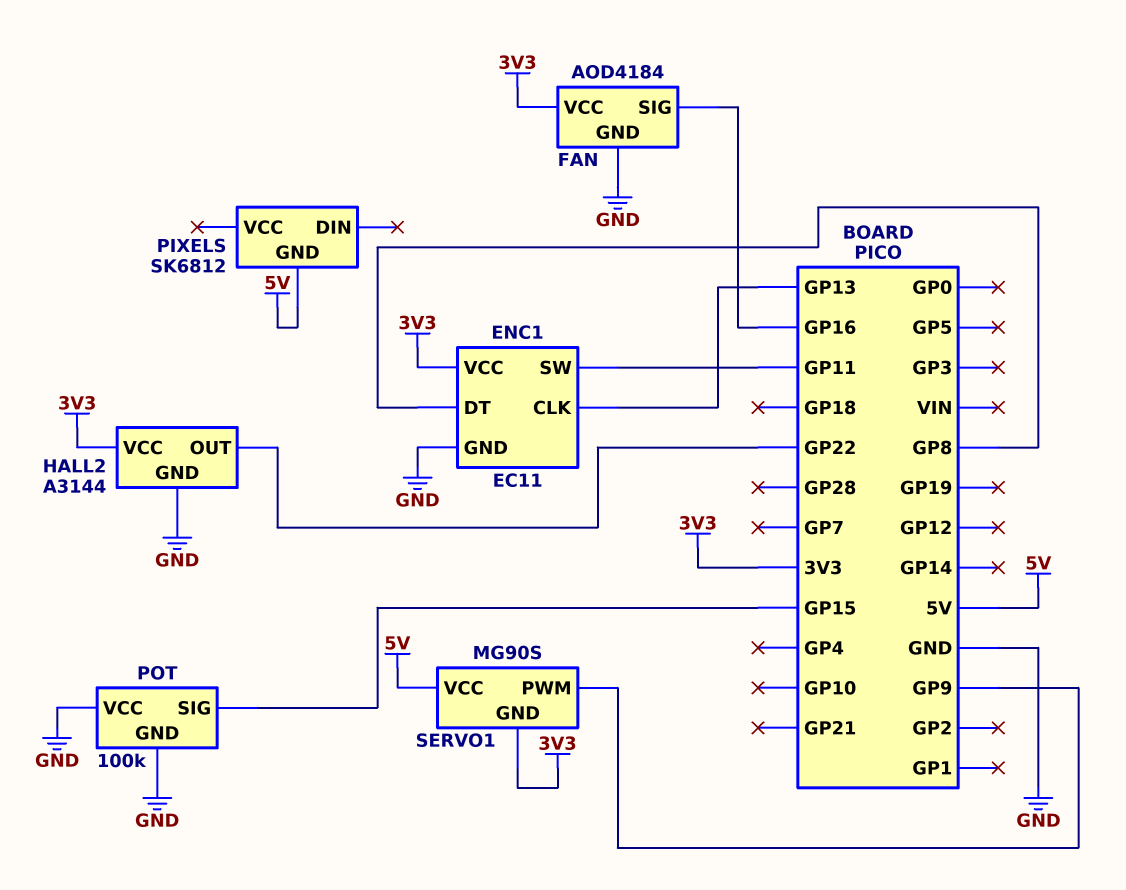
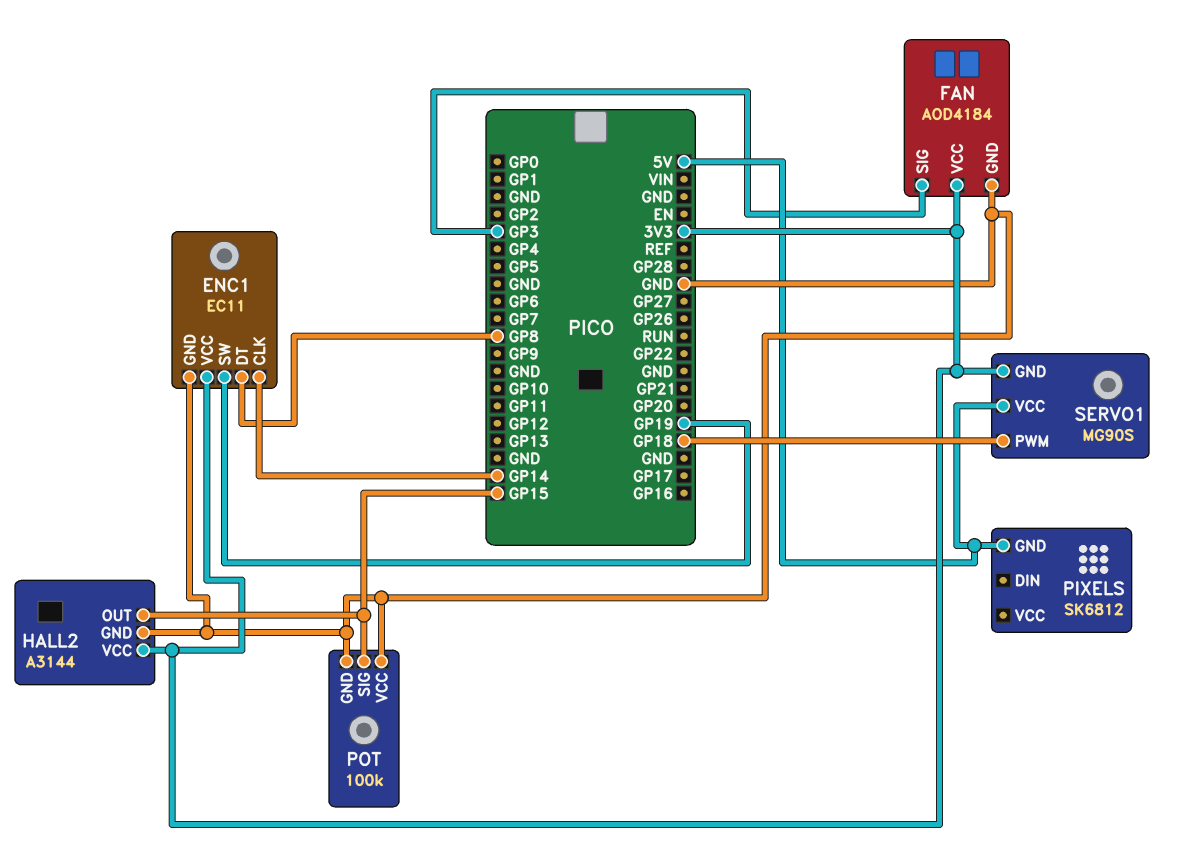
ENC1 pin CLK: GP13 -> GP14
ENC1 pin SW: GP11 -> GP19
FAN pin SIG: GP16 -> GP3
HALL2 pin OUT: GP22 -> GP15
SERVO1 pin PWM: GP9 -> GP18

